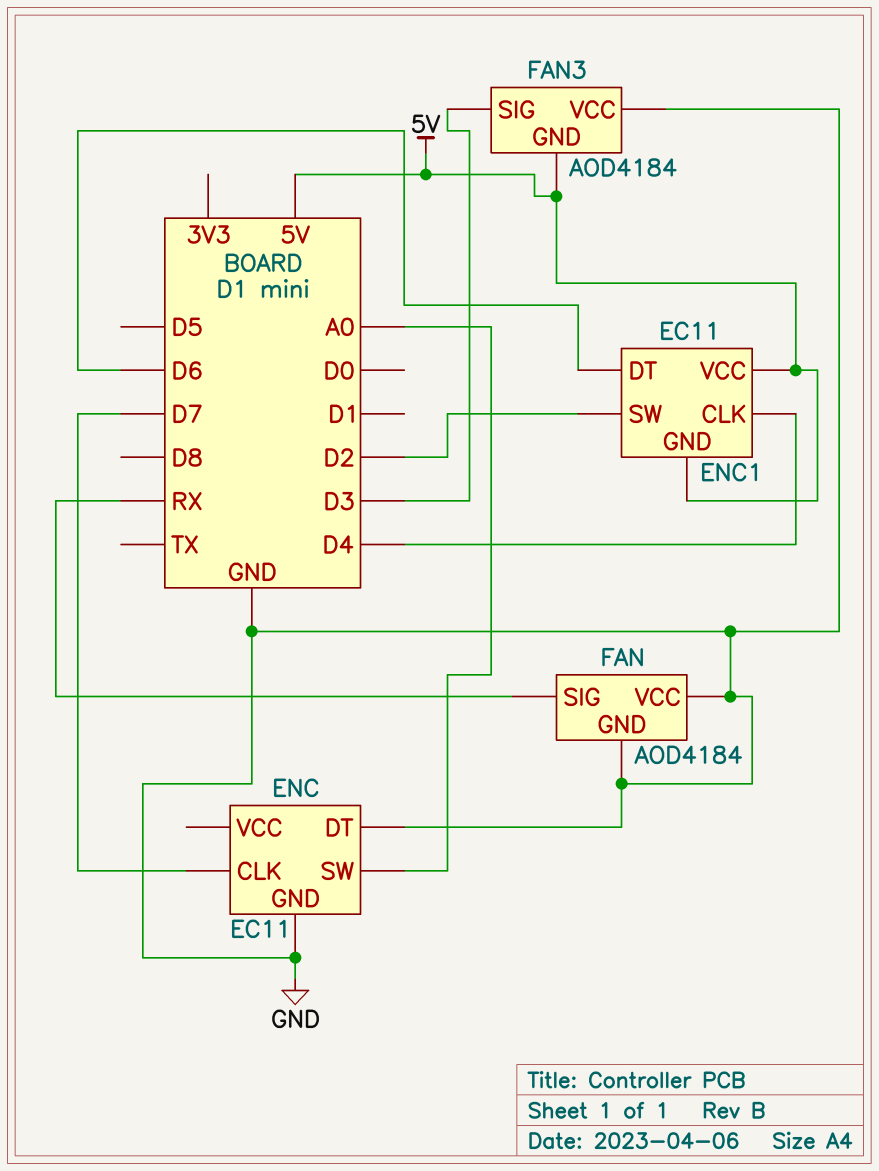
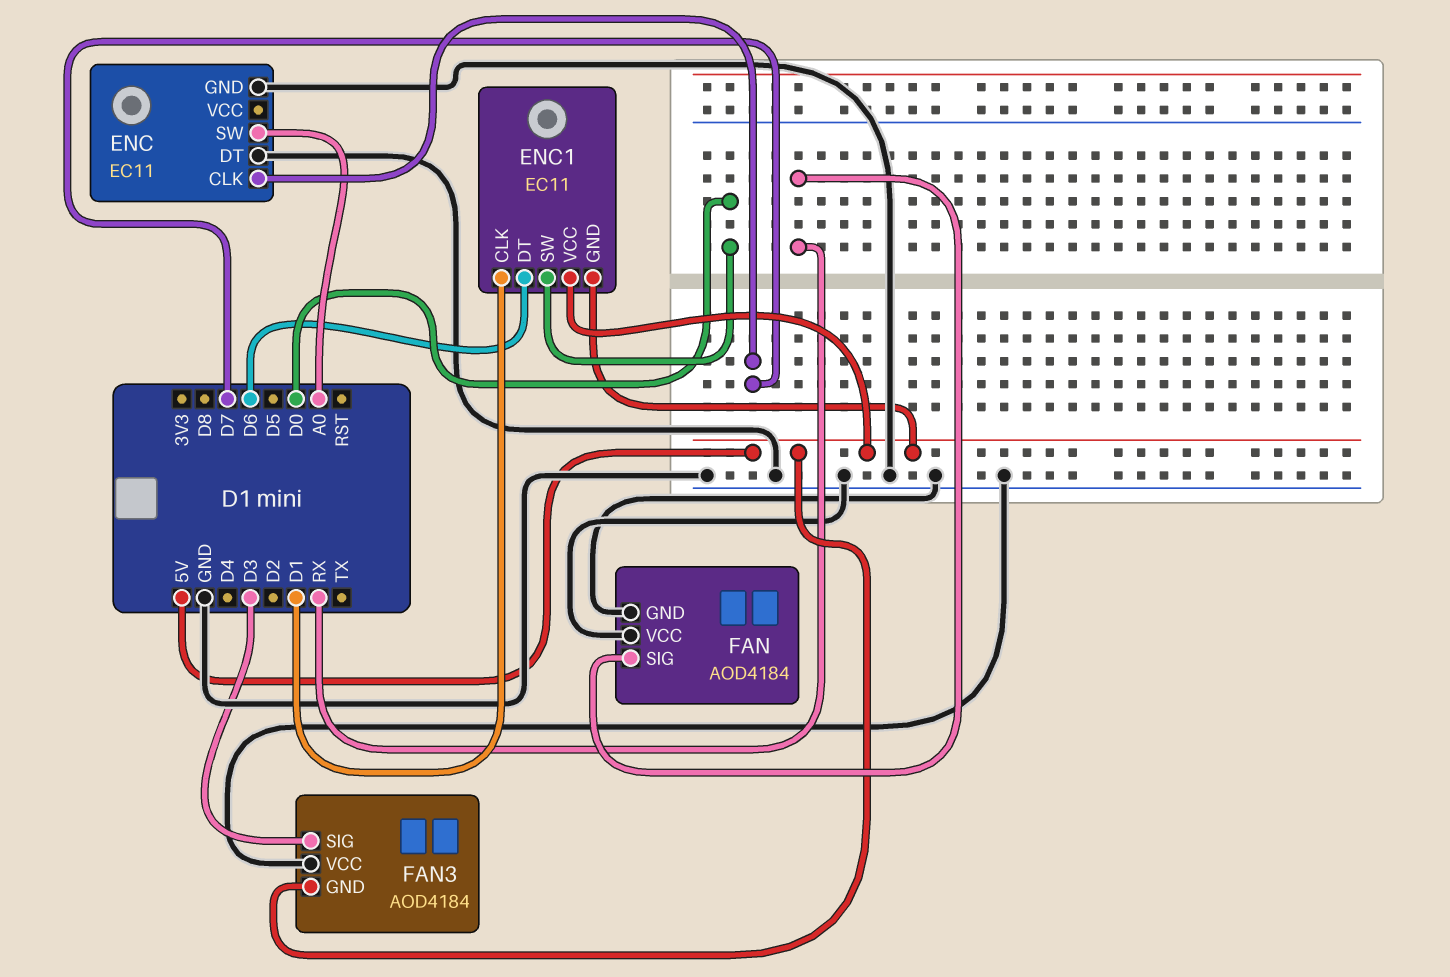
ENC1 pin CLK: D4 -> D1
ENC1 pin SW: D2 -> D0

